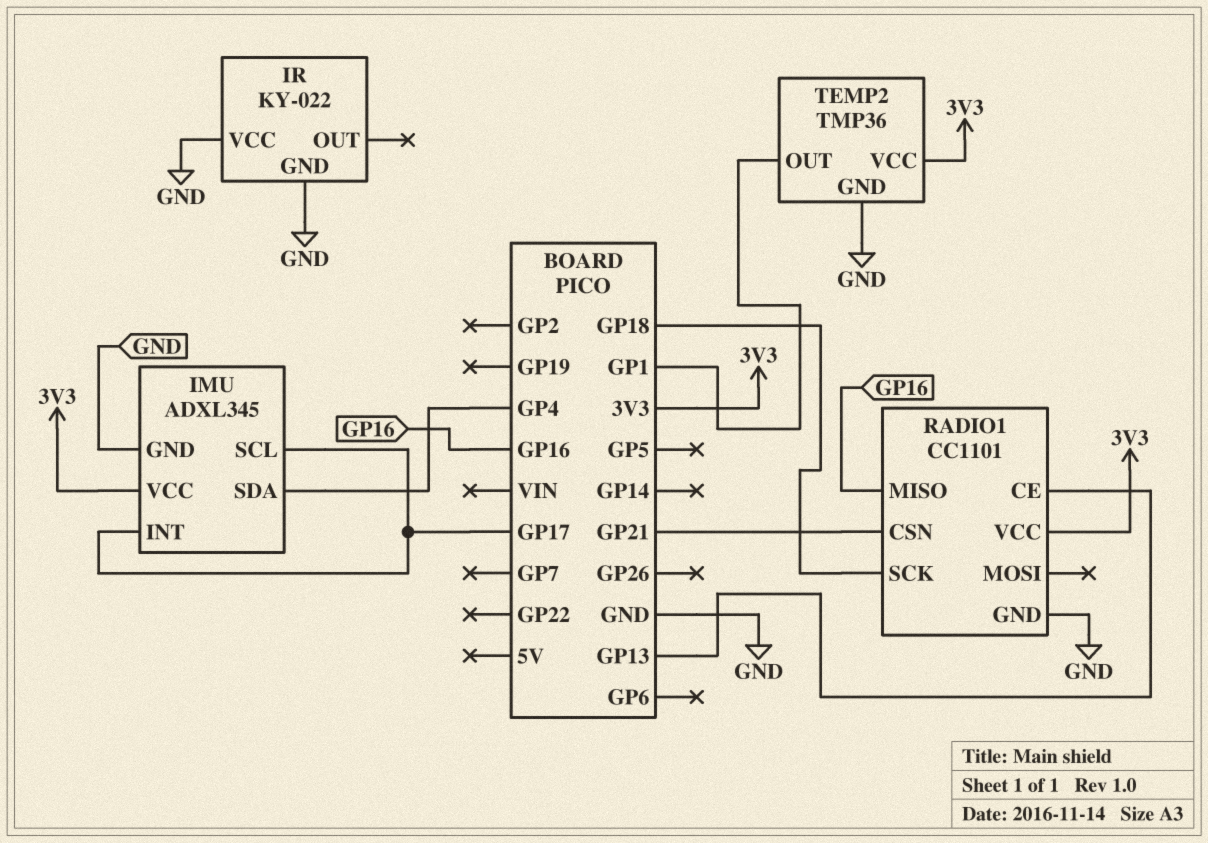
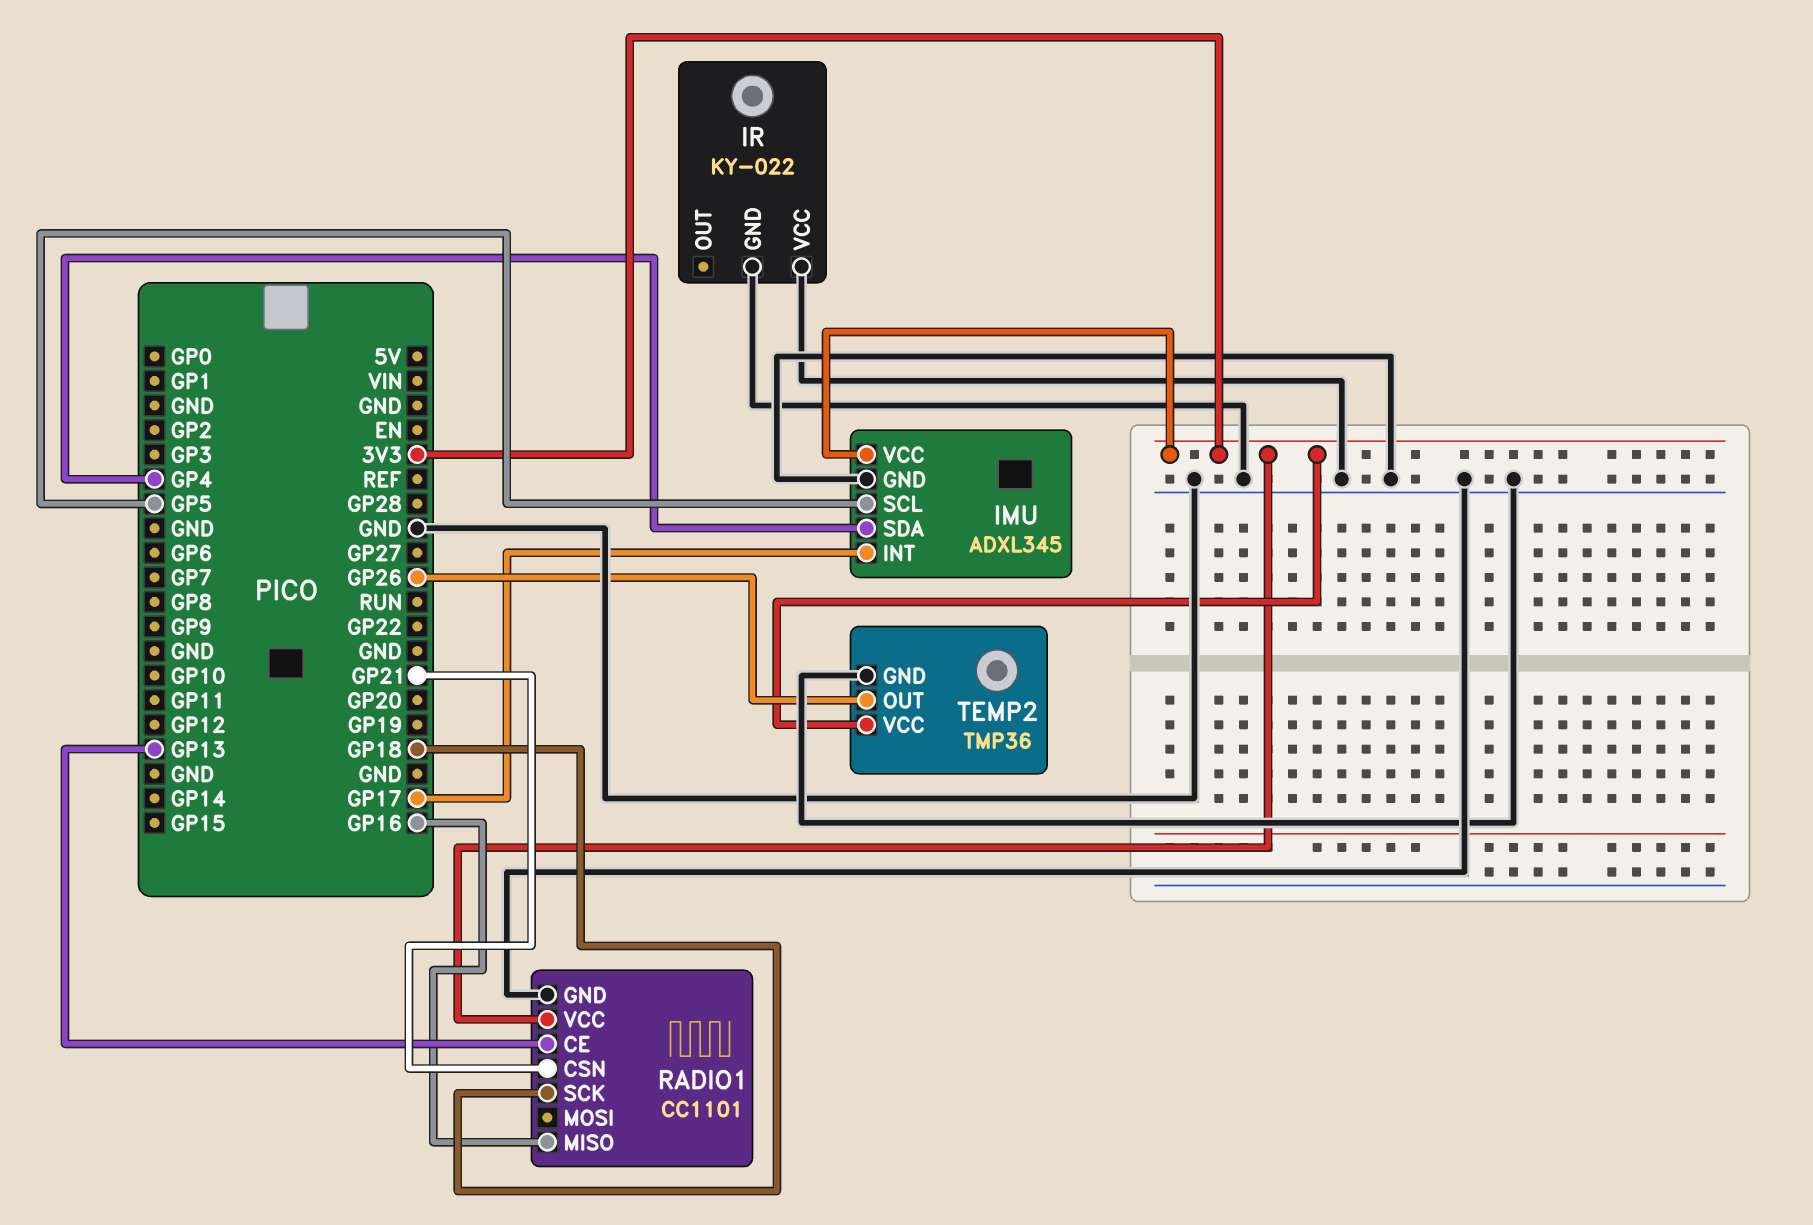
IMU pin SCL: GP17 -> GP5
TEMP2 pin OUT: GP1 -> GP26

